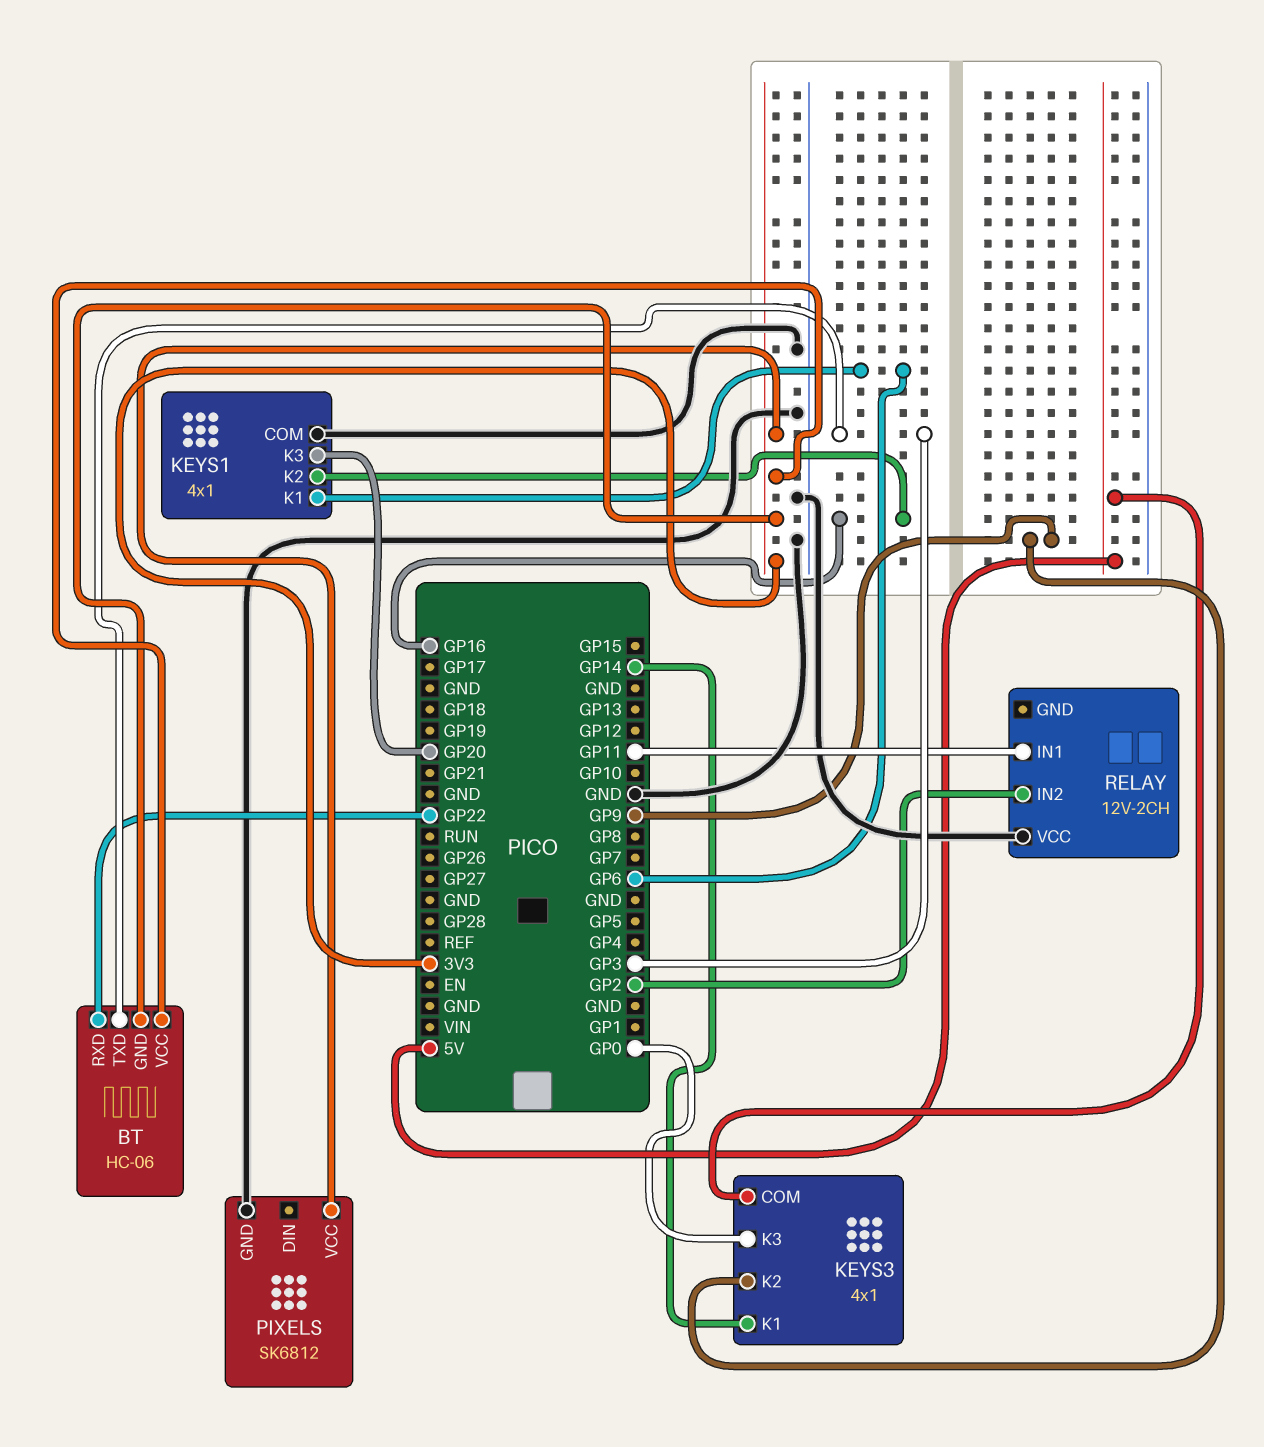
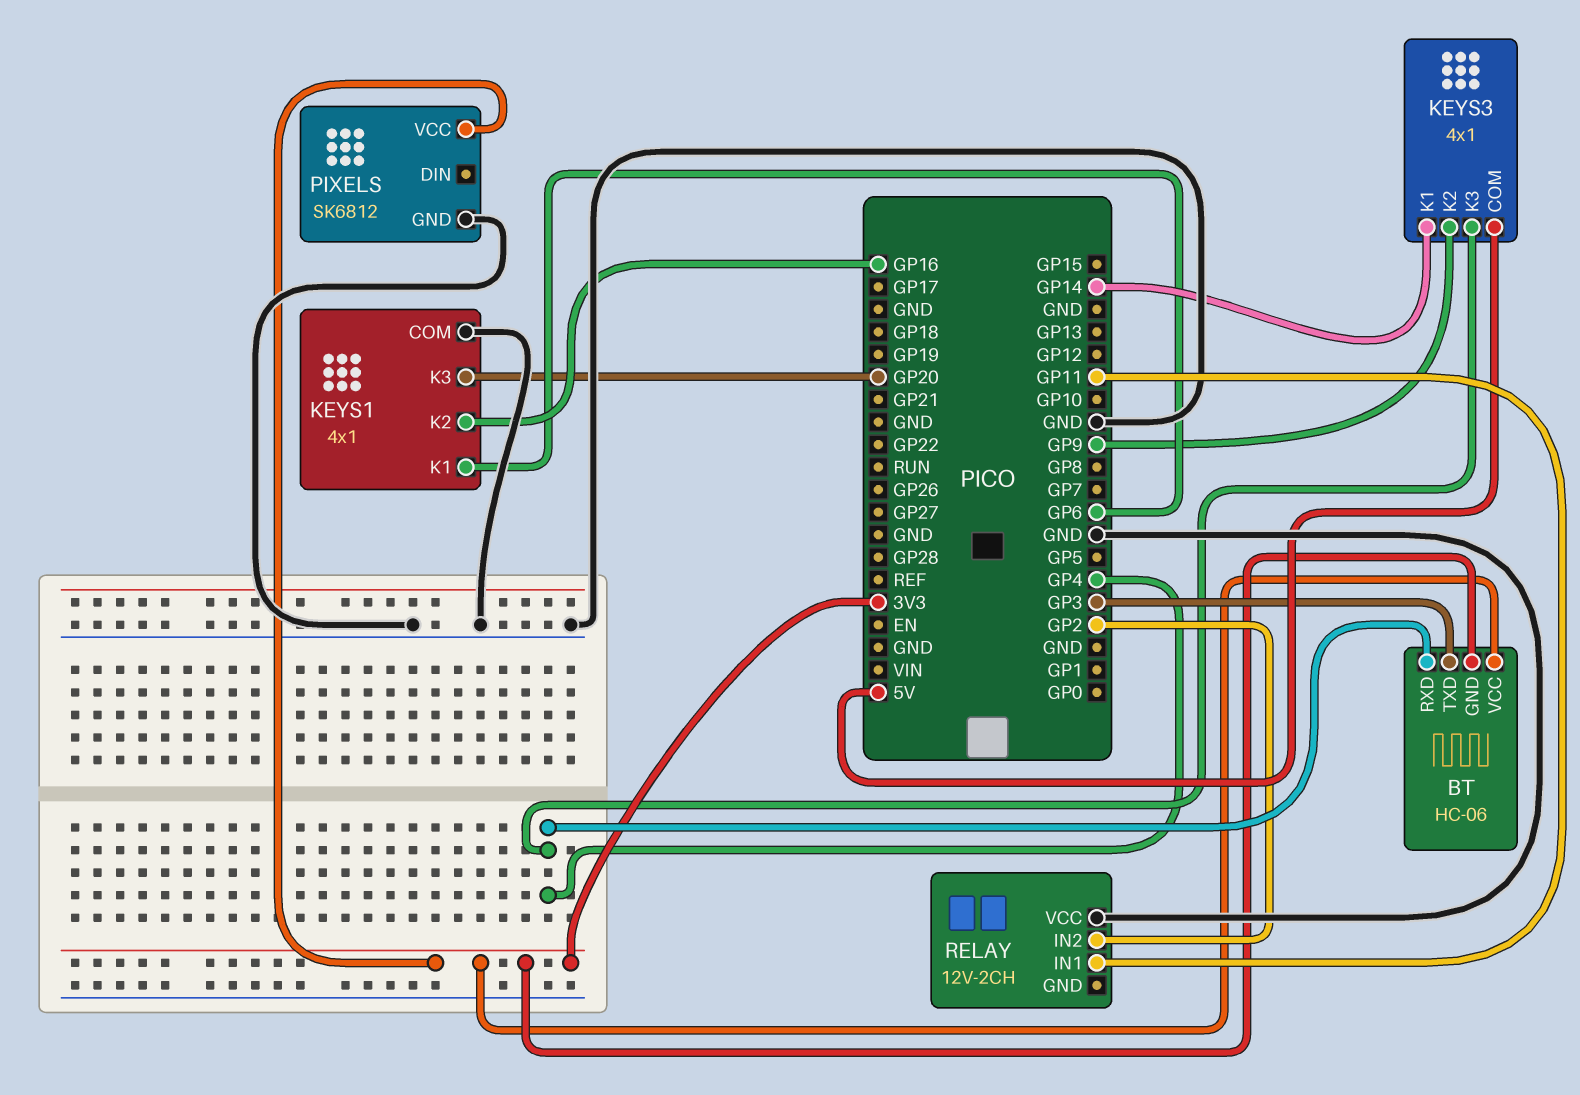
BT pin RXD: GP22 -> GP4
KEYS3 pin K3: GP0 -> GP4

